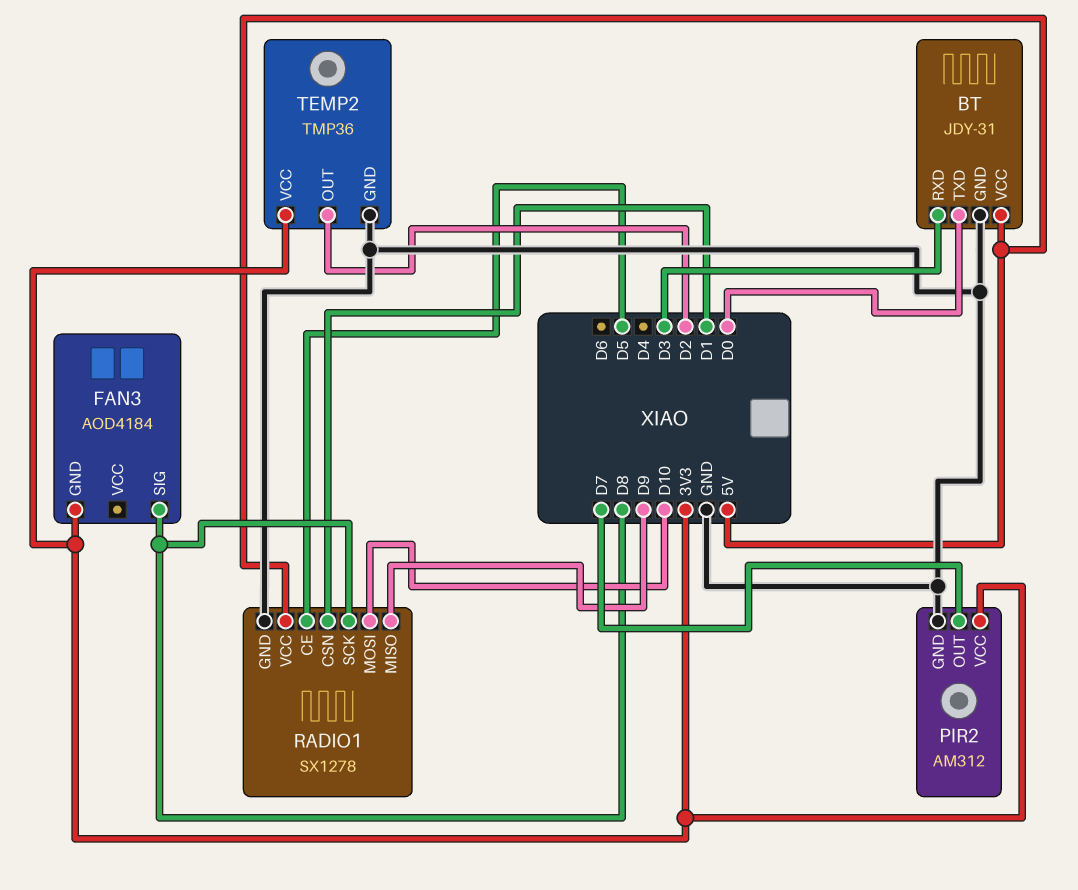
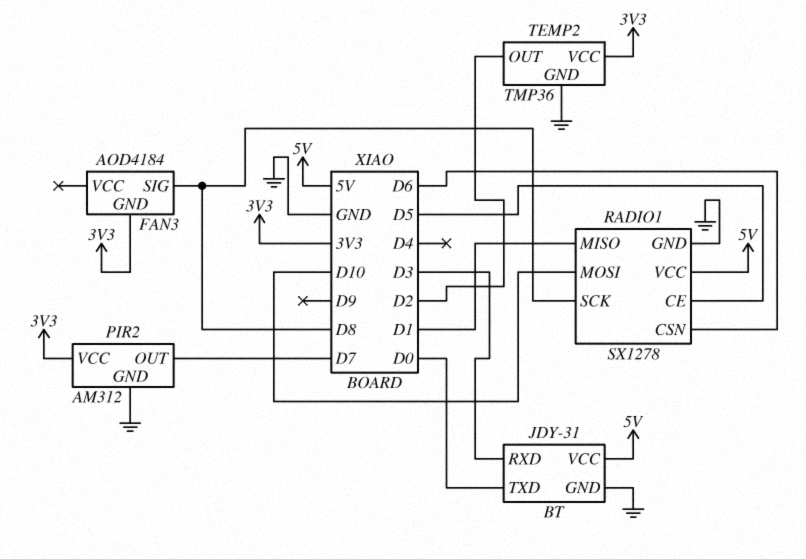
RADIO1 pin CSN: D1 -> D6
RADIO1 pin MISO: D9 -> D1

